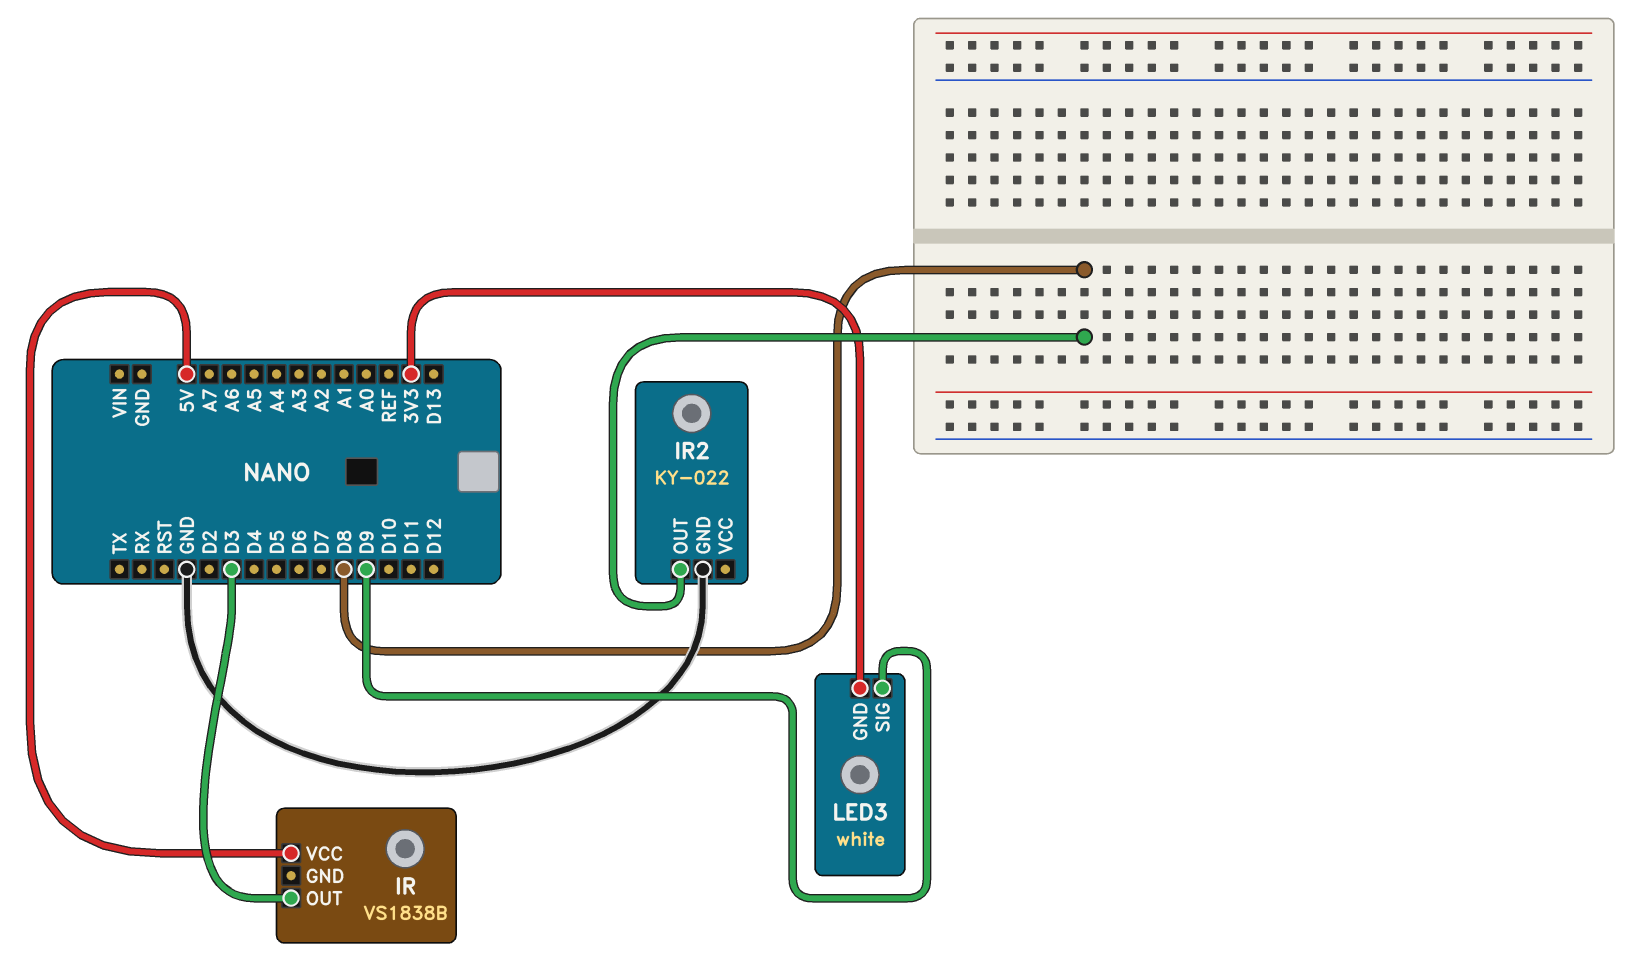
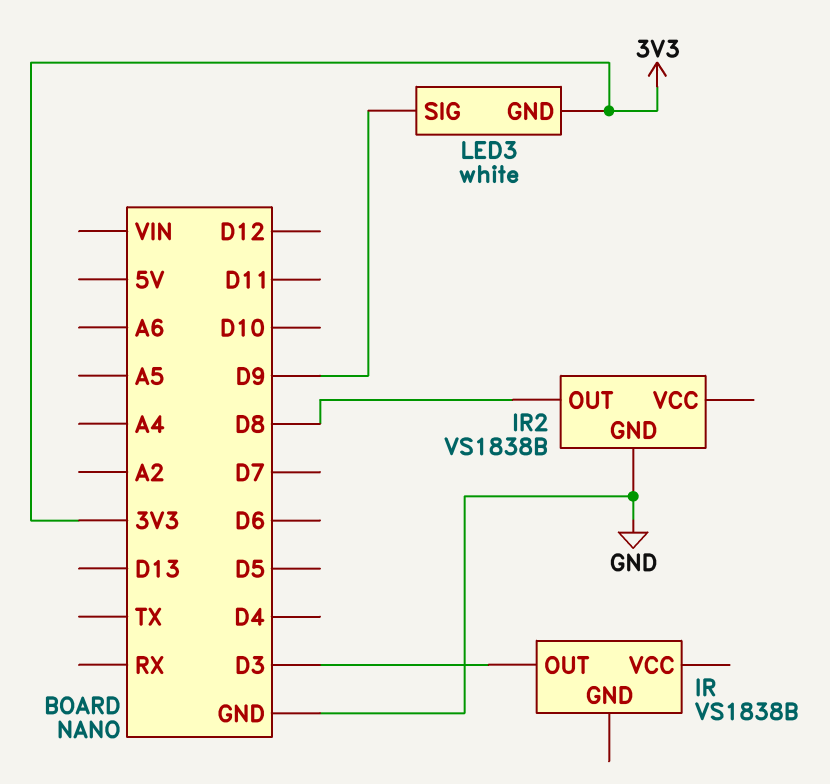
IR pin VCC: 5V -> none
IR2: KY-022 -> VS1838B

